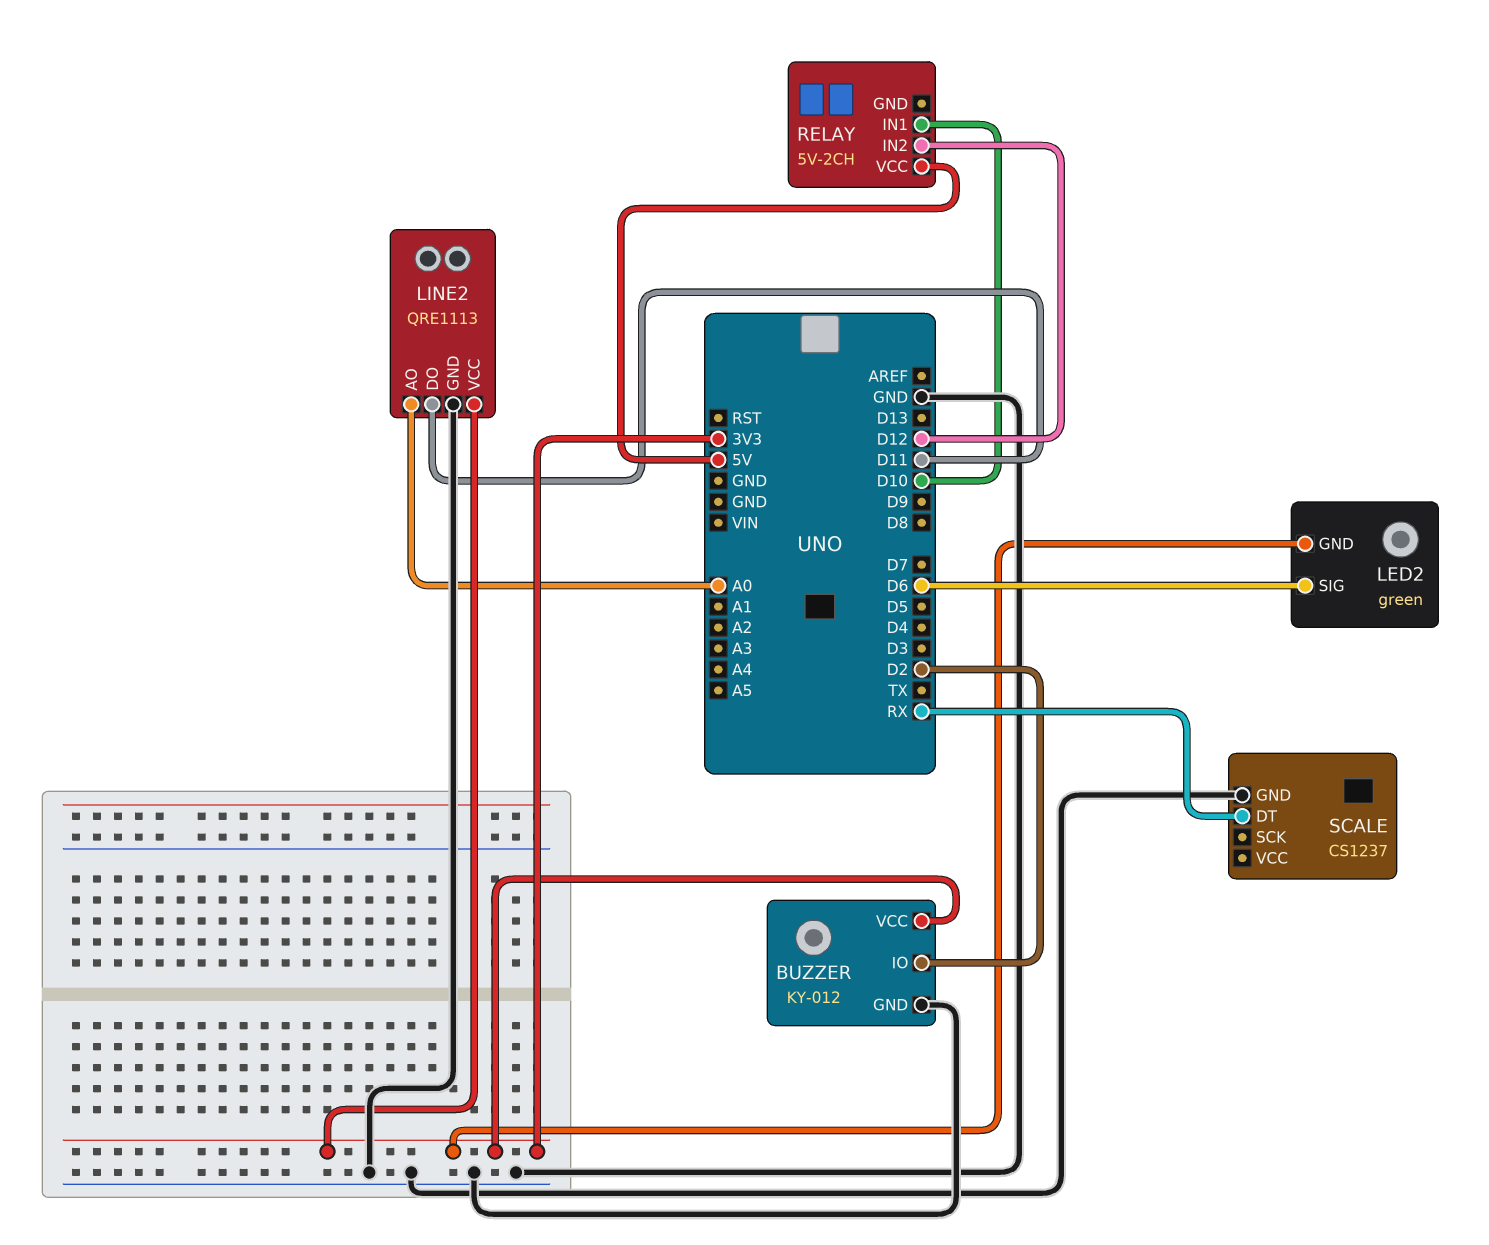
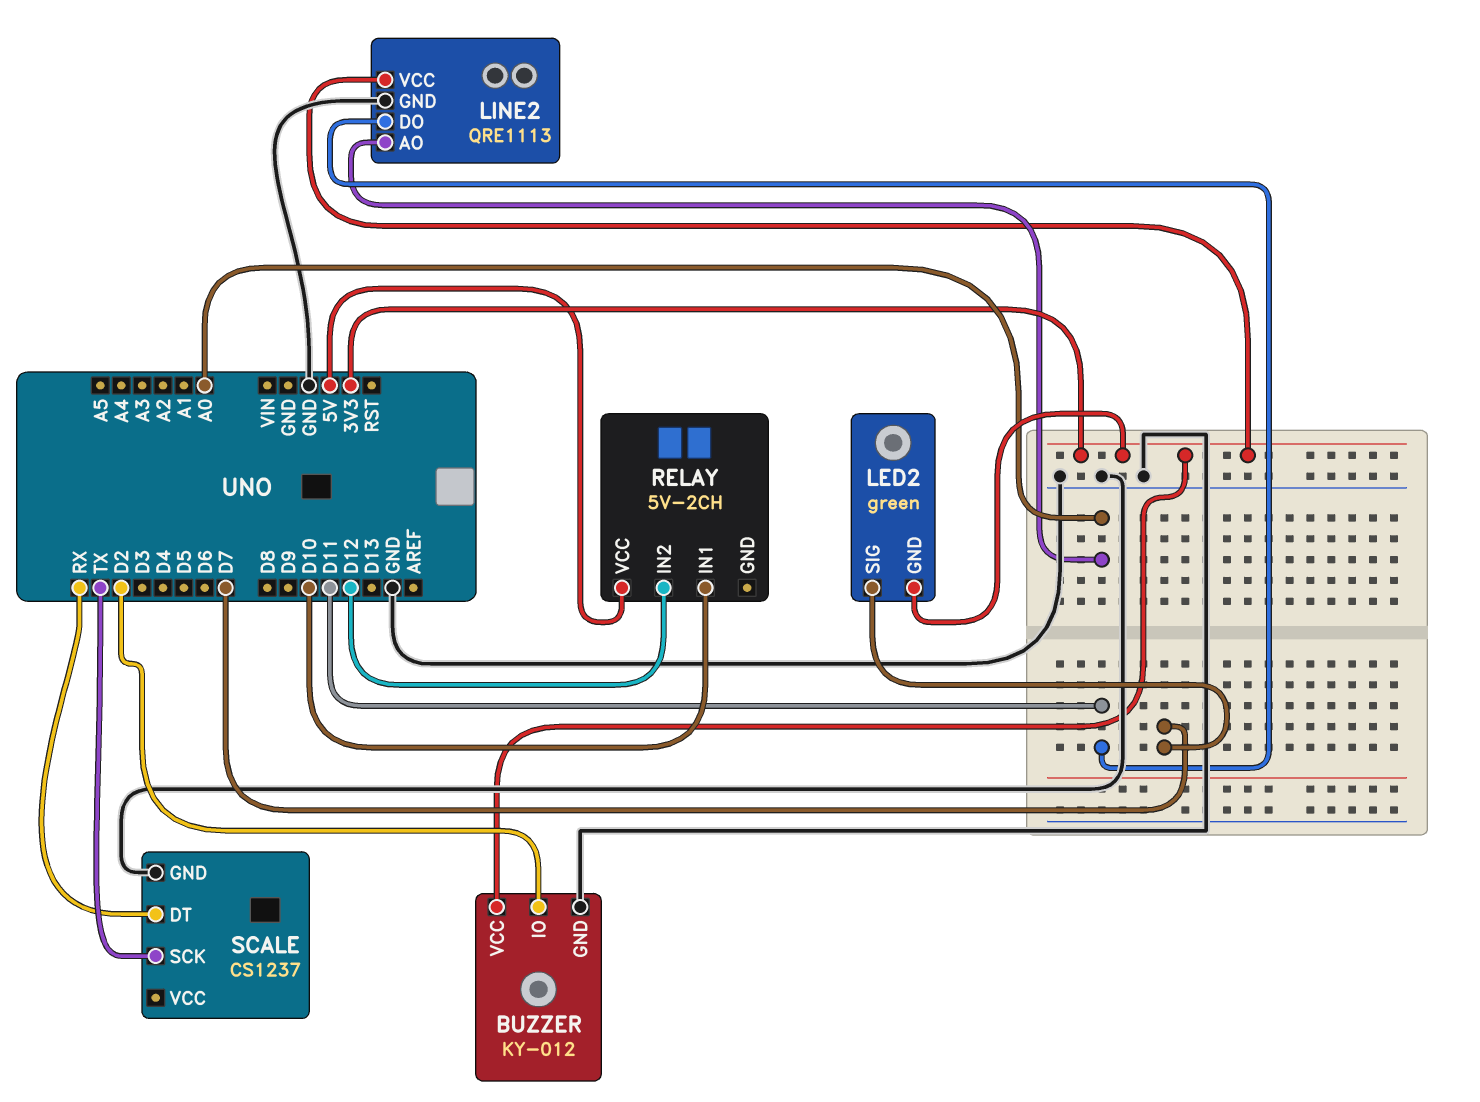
LED2 pin SIG: D6 -> D7
SCALE pin SCK: none -> TX

